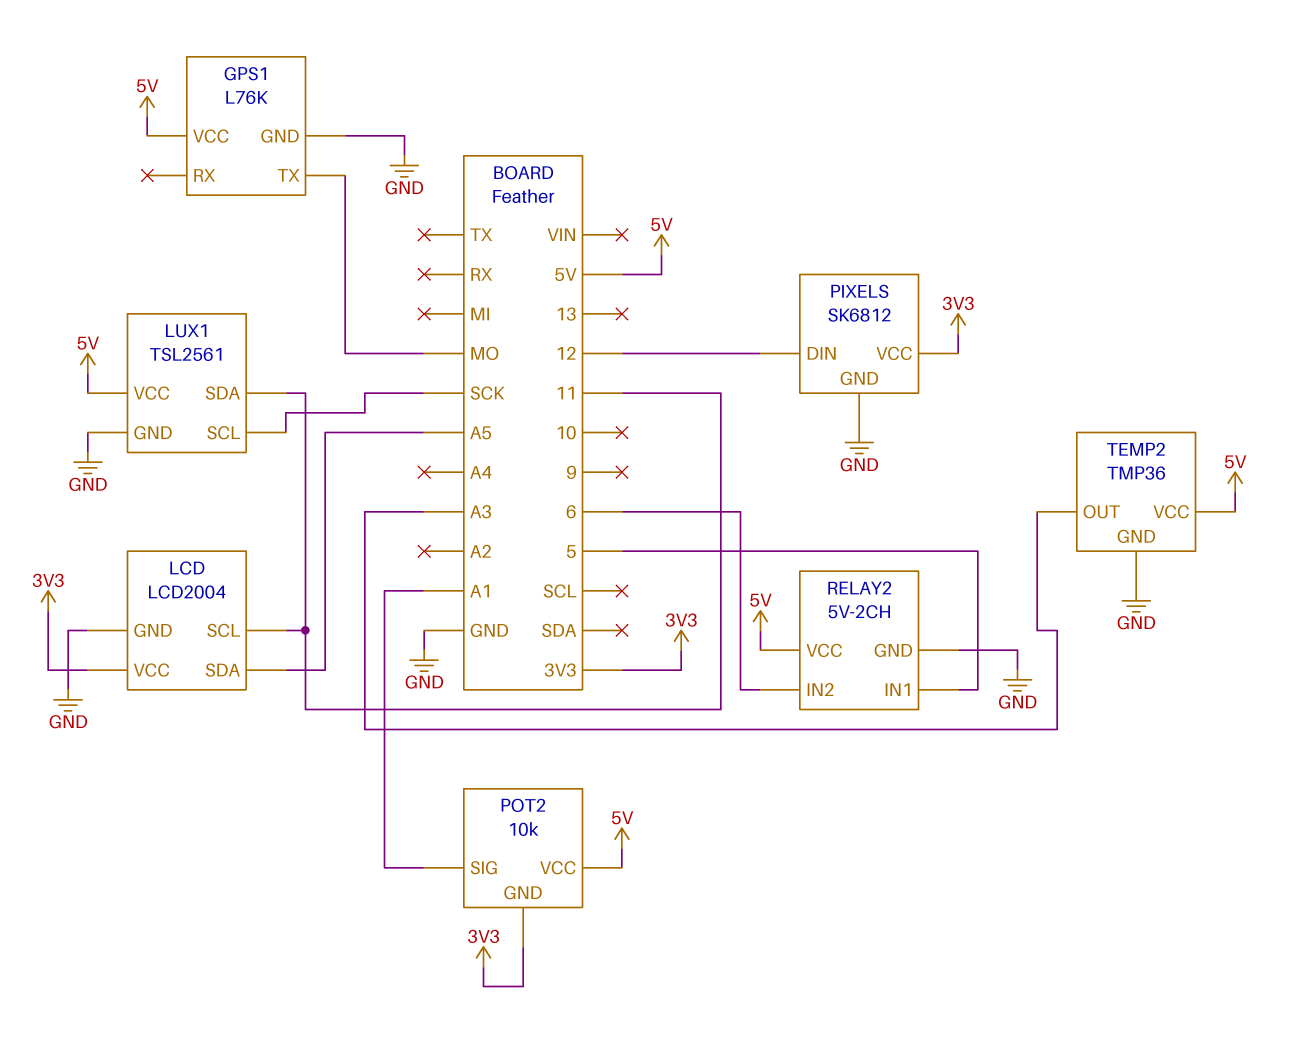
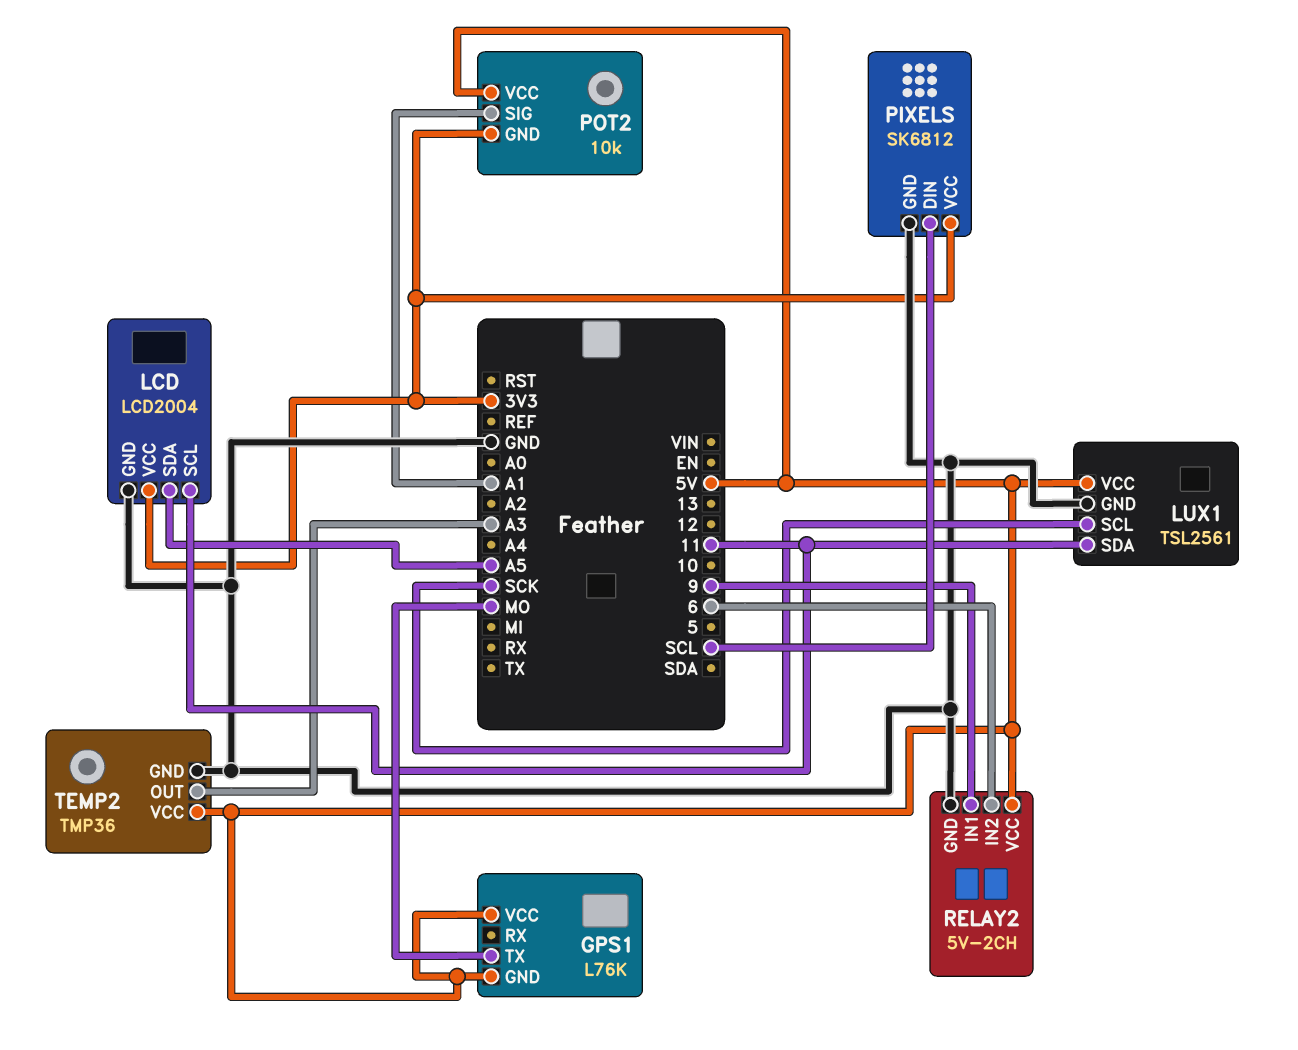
GPS1 pin GND: GND -> 5V
PIXELS pin DIN: 12 -> SCL
RELAY2 pin IN1: 5 -> 9

